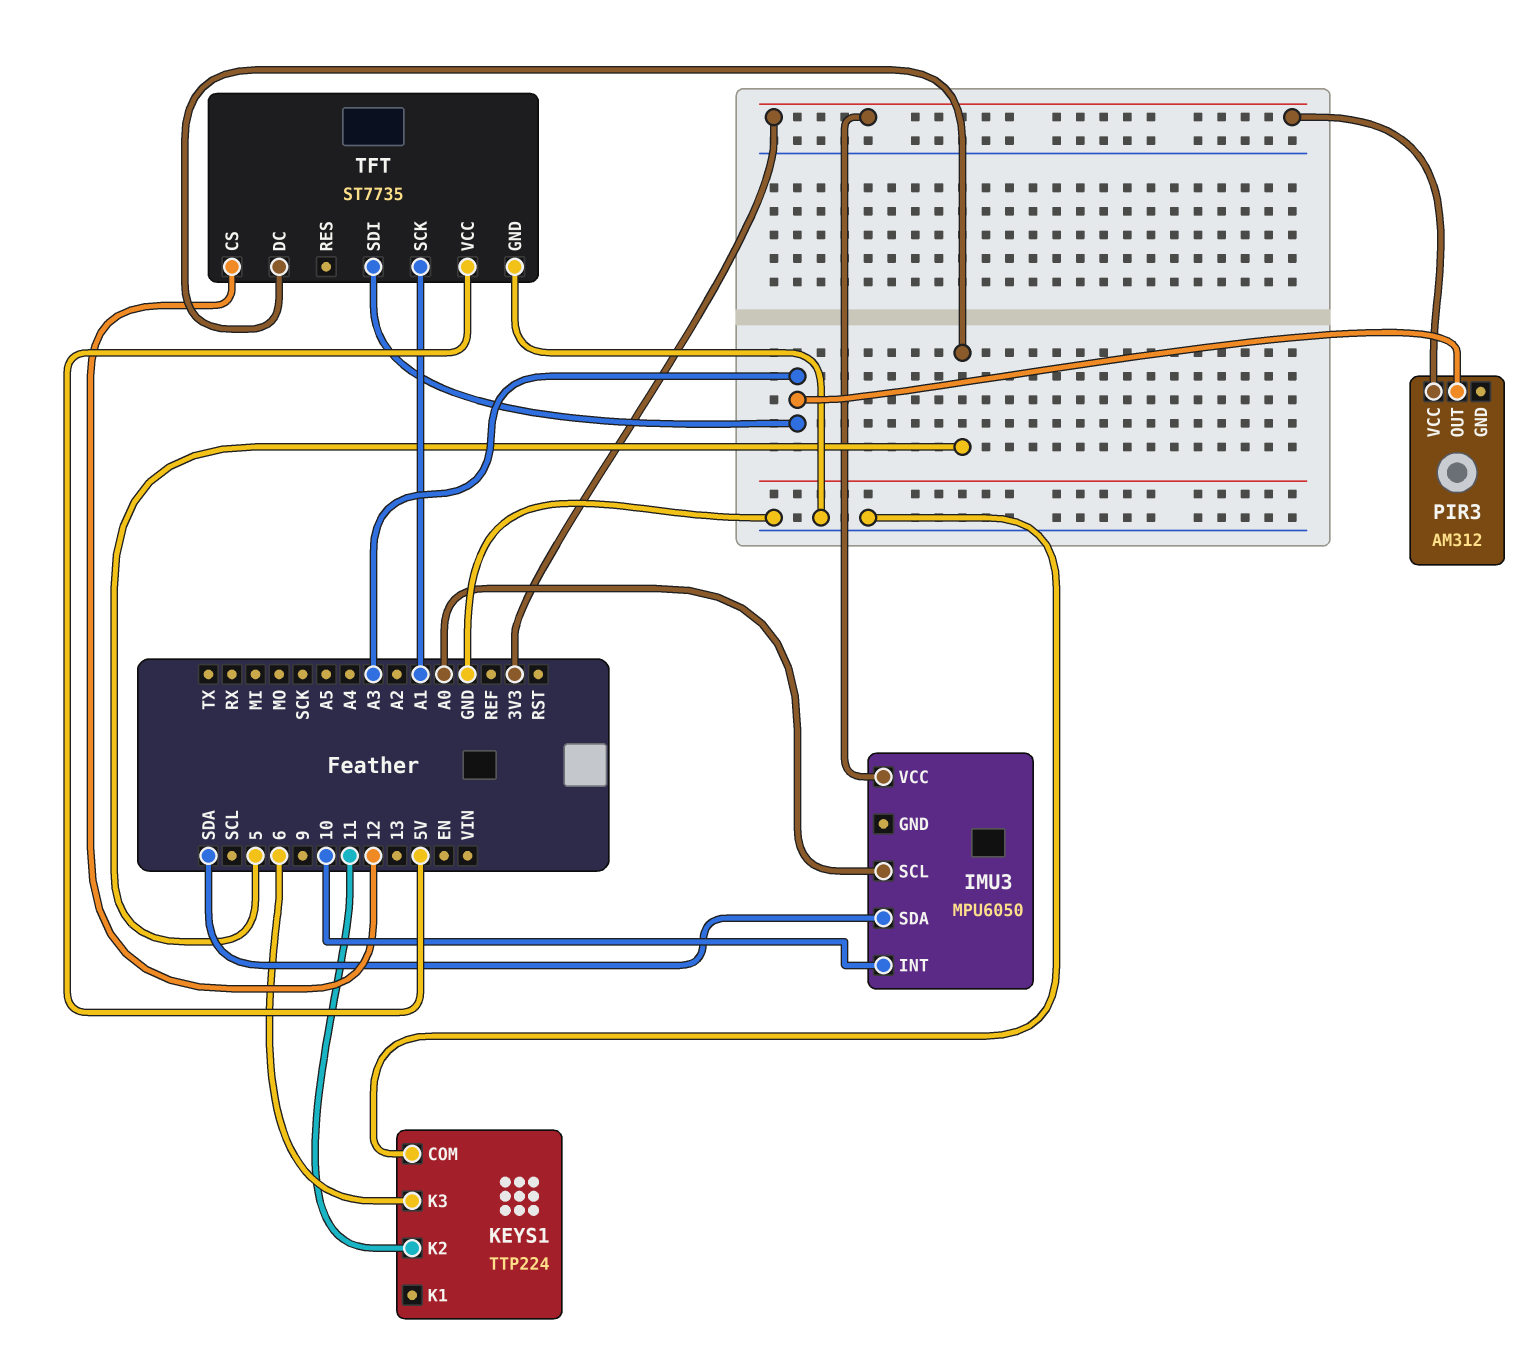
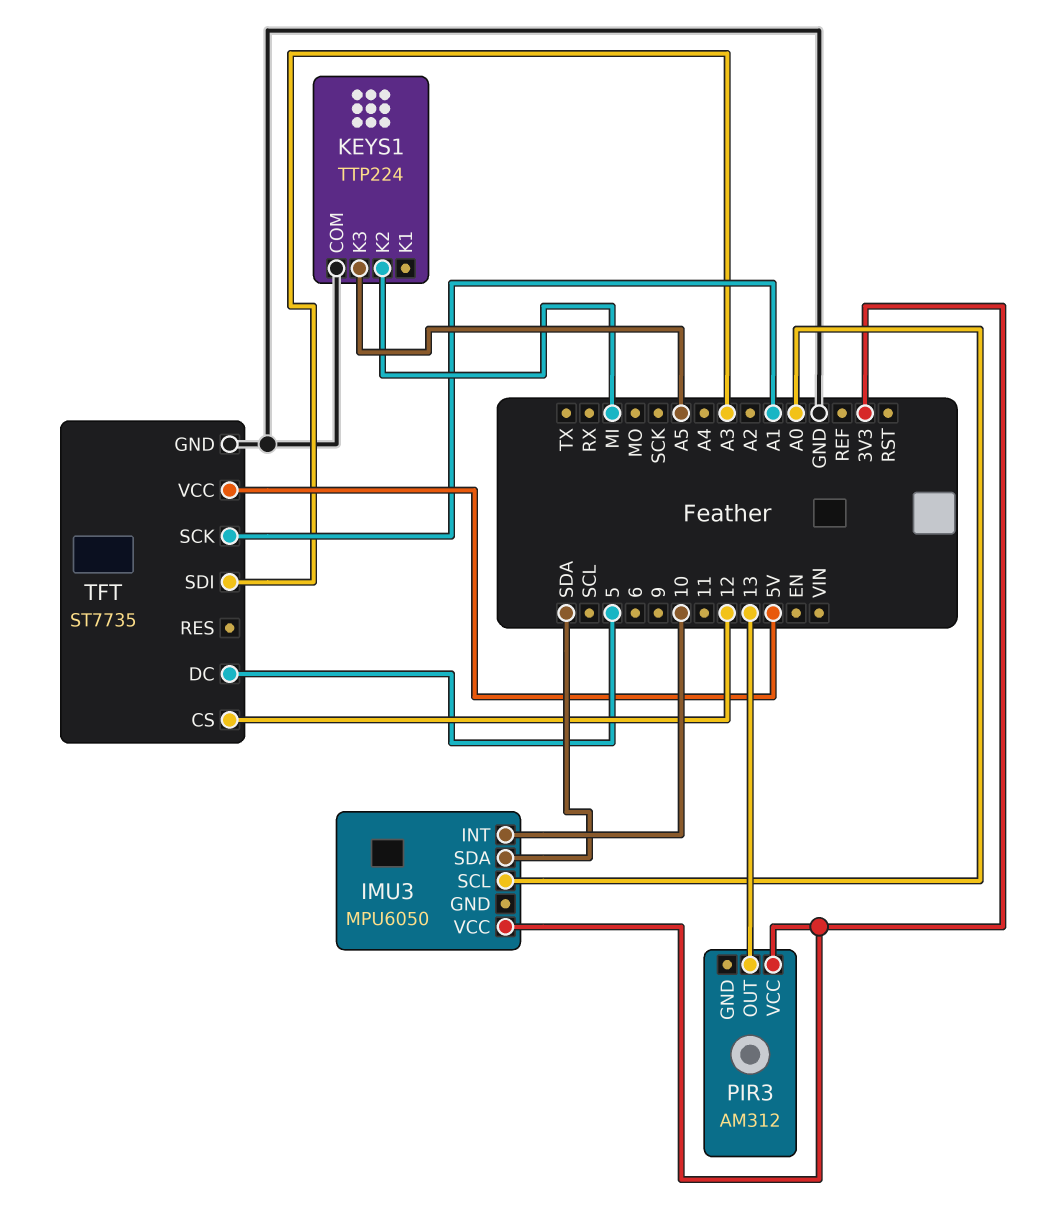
KEYS1 pin K2: 11 -> MI
KEYS1 pin K3: 6 -> A5
PIR3 pin OUT: A3 -> 13

